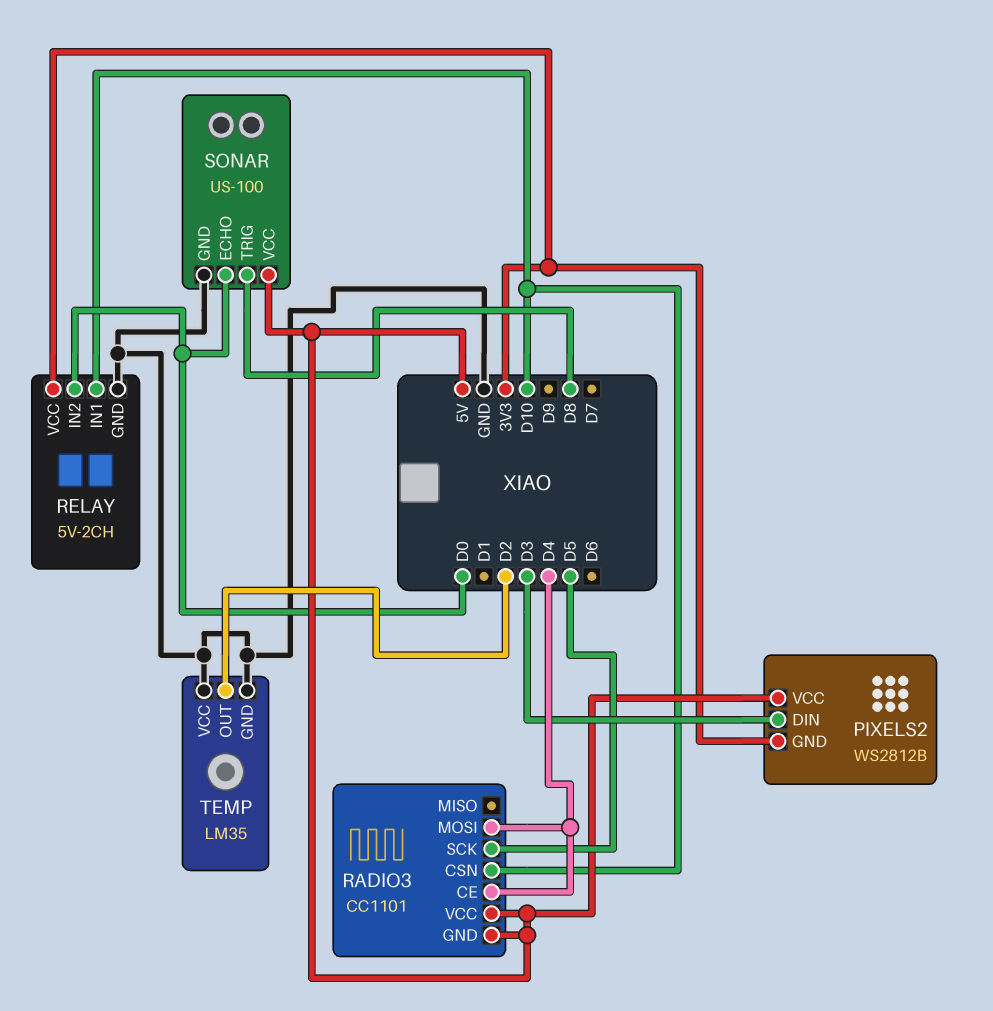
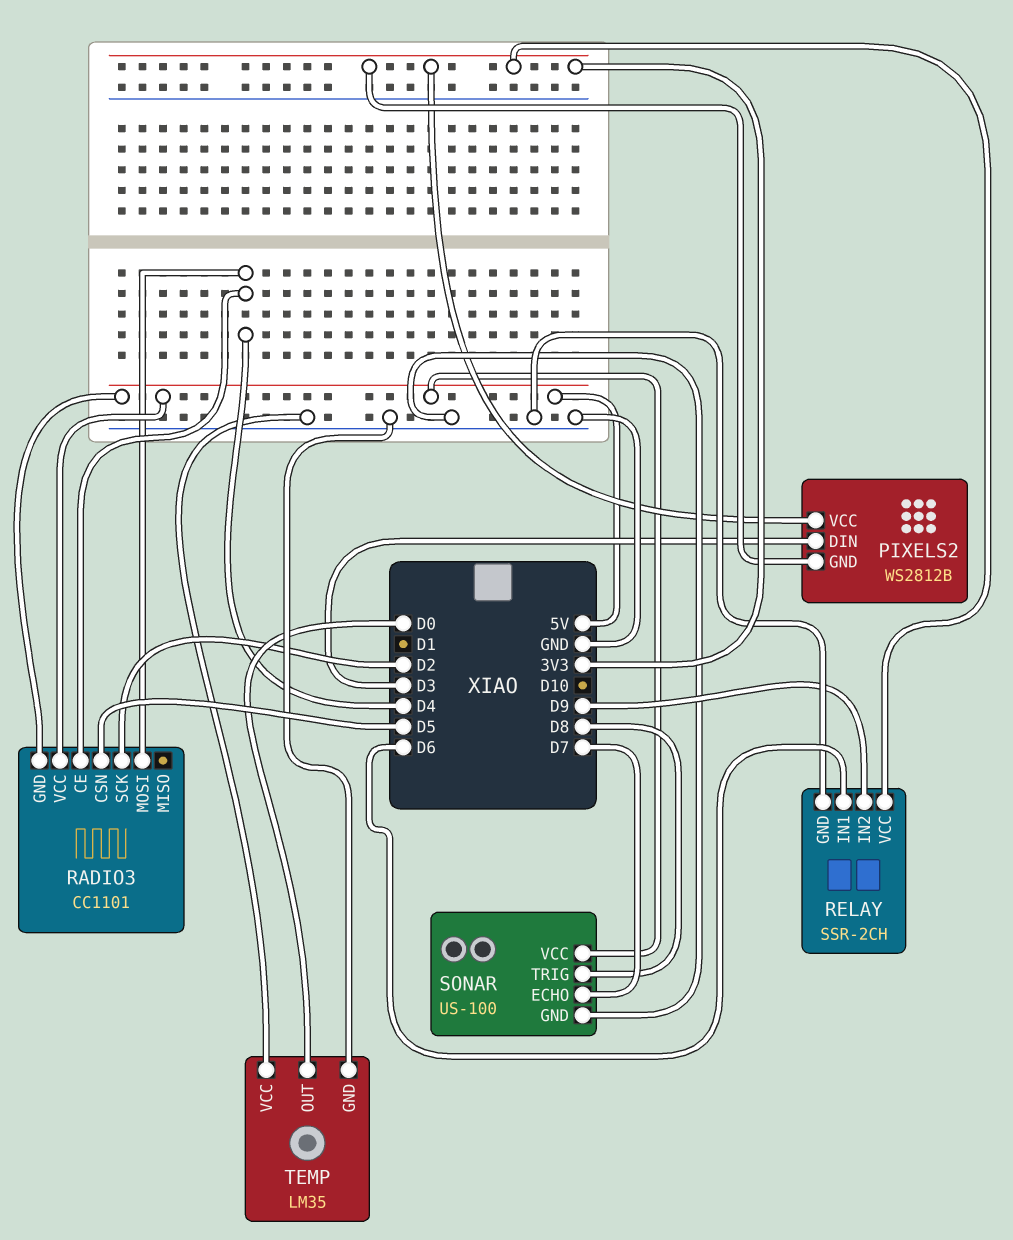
PIXELS2 pin VCC: 5V -> 3V3
RADIO3 pin CSN: D10 -> D5
RADIO3 pin SCK: D5 -> D2
RELAY: 5V-2CH -> SSR-2CH
RELAY pin IN1: D10 -> D6
RELAY pin IN2: D0 -> D9
SONAR pin ECHO: D0 -> D7
TEMP pin OUT: D2 -> D0

